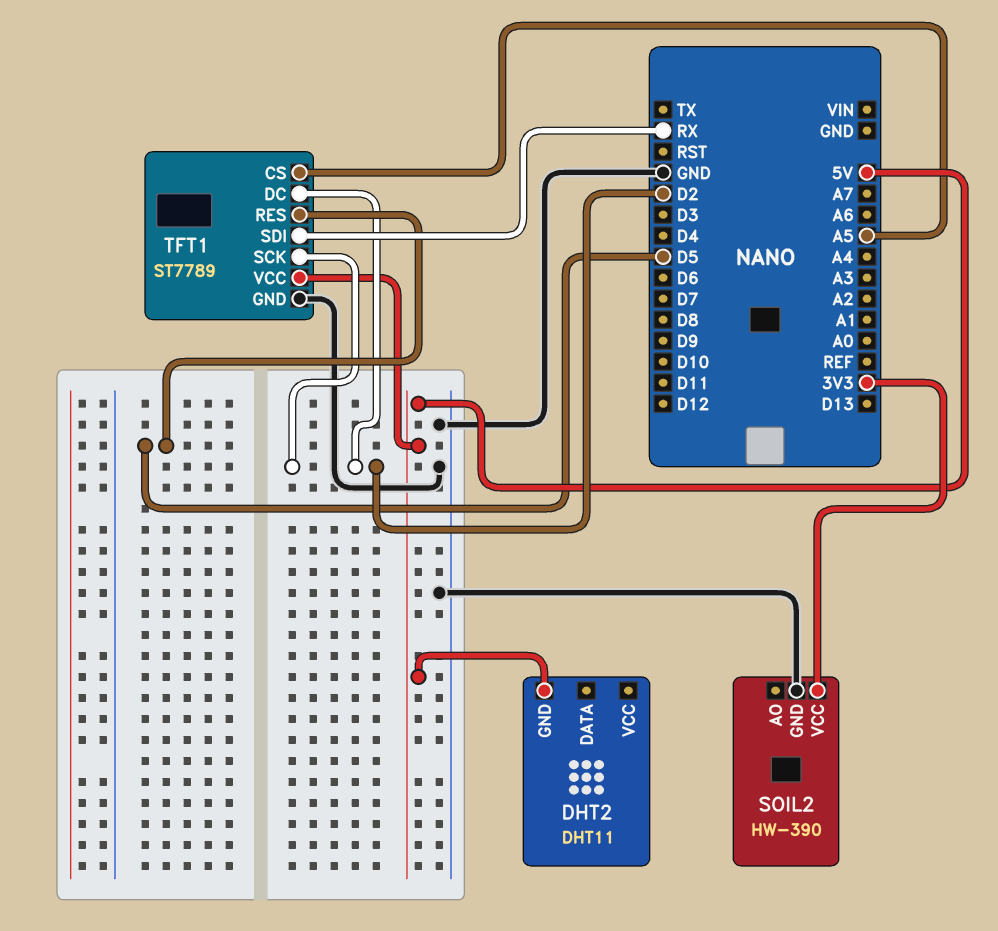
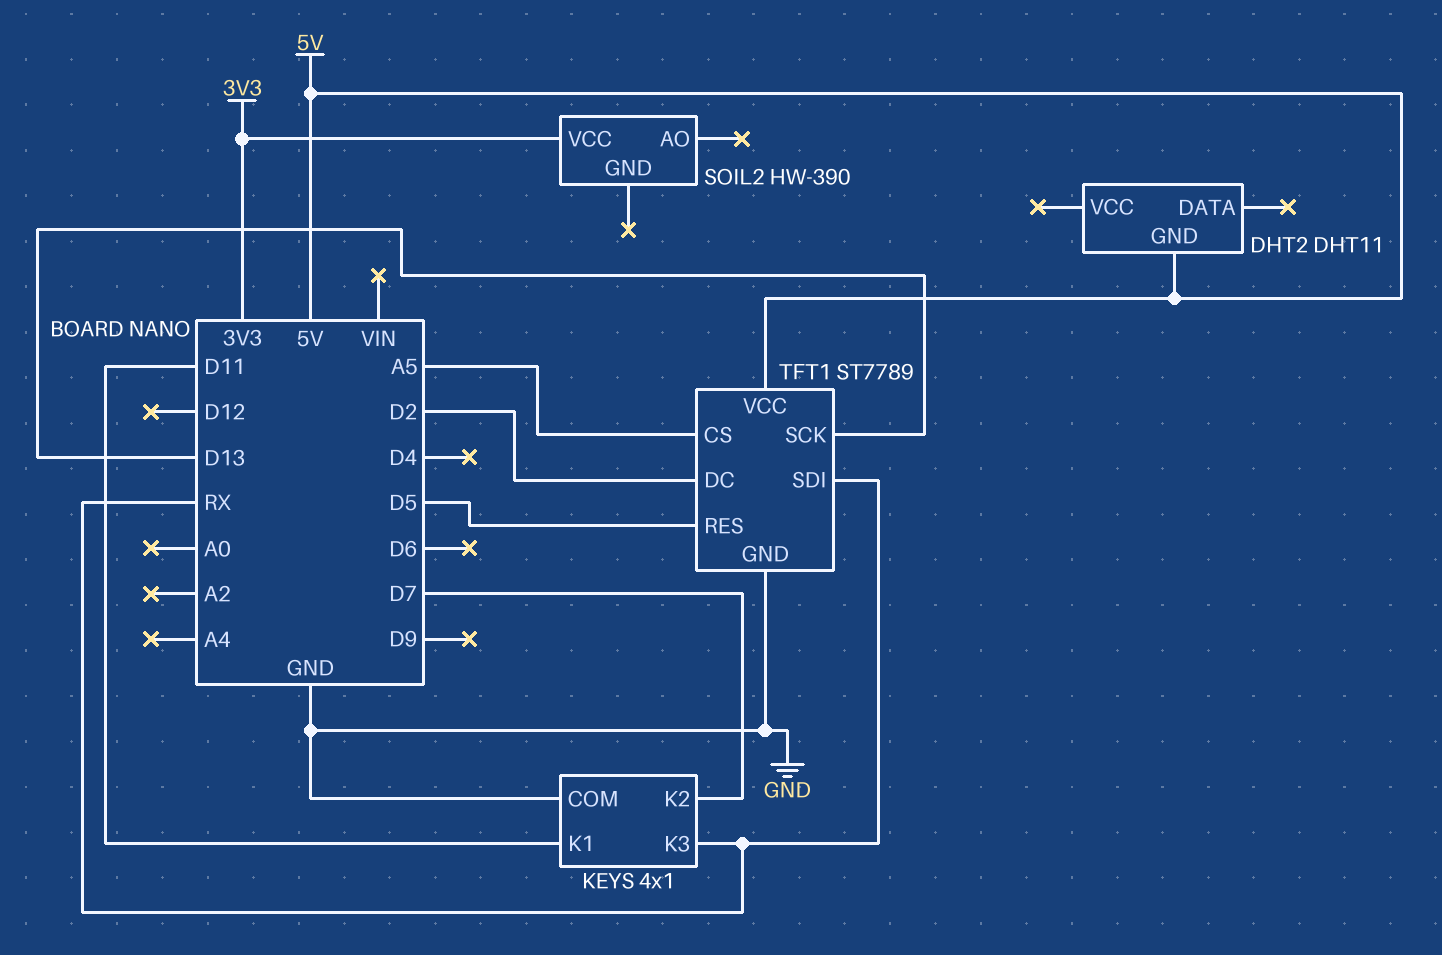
KEYS: none -> 4x1
KEYS pin COM: none -> GND
KEYS pin K1: none -> D11
KEYS pin K2: none -> D7
KEYS pin K3: none -> RX
SOIL2 pin GND: GND -> none
TFT1 pin SCK: D2 -> D13

